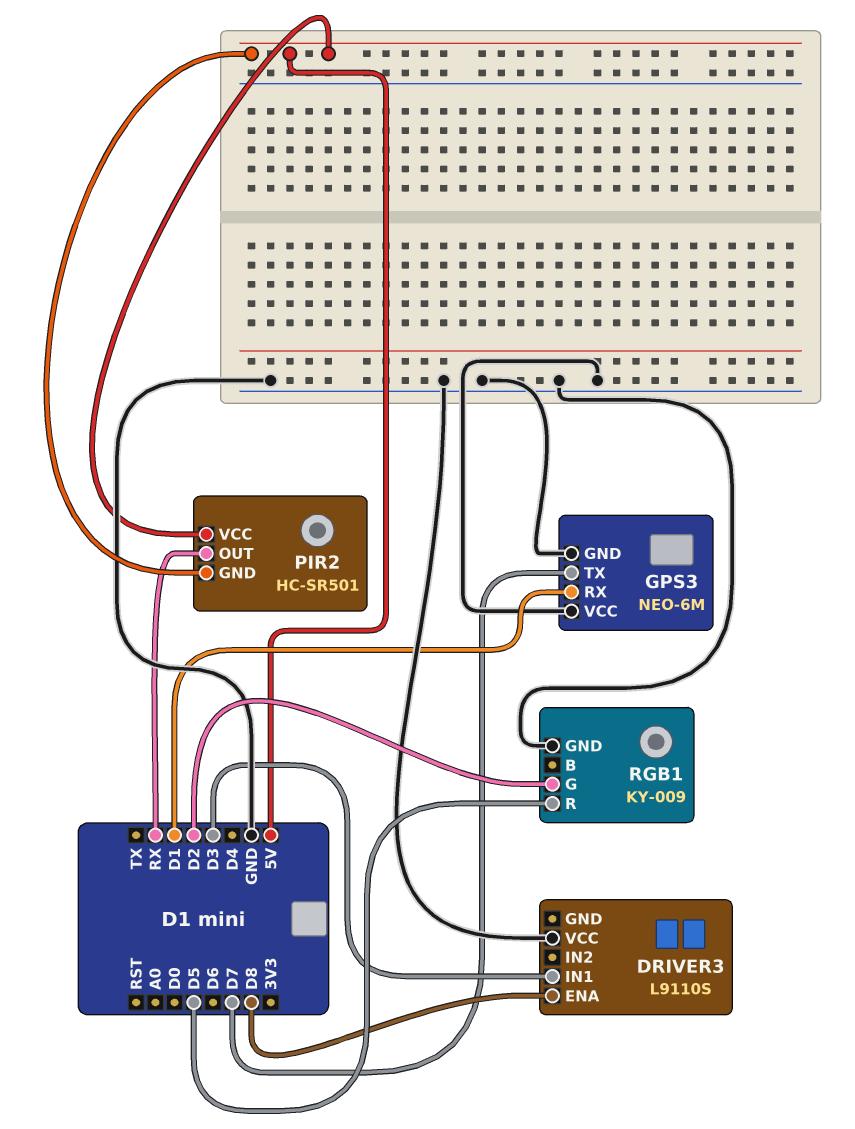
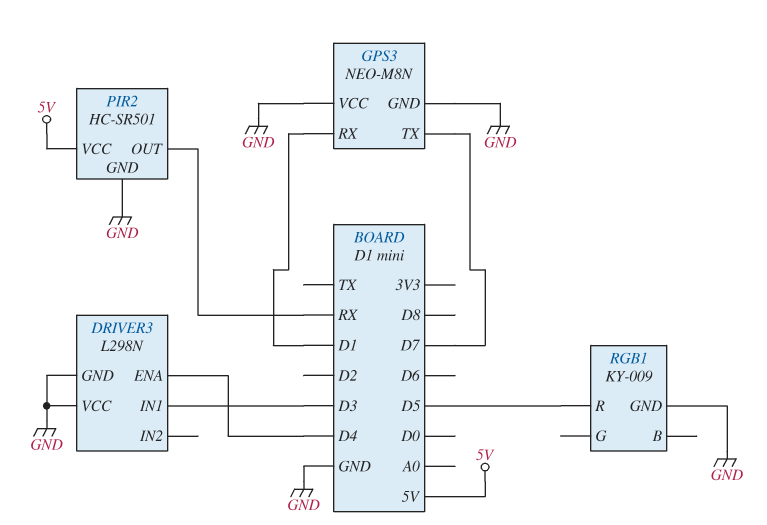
DRIVER3: L9110S -> L298N
DRIVER3 pin ENA: D8 -> D4
DRIVER3 pin GND: none -> GND
GPS3: NEO-6M -> NEO-M8N
PIR2 pin GND: 5V -> GND
RGB1 pin G: D2 -> none

